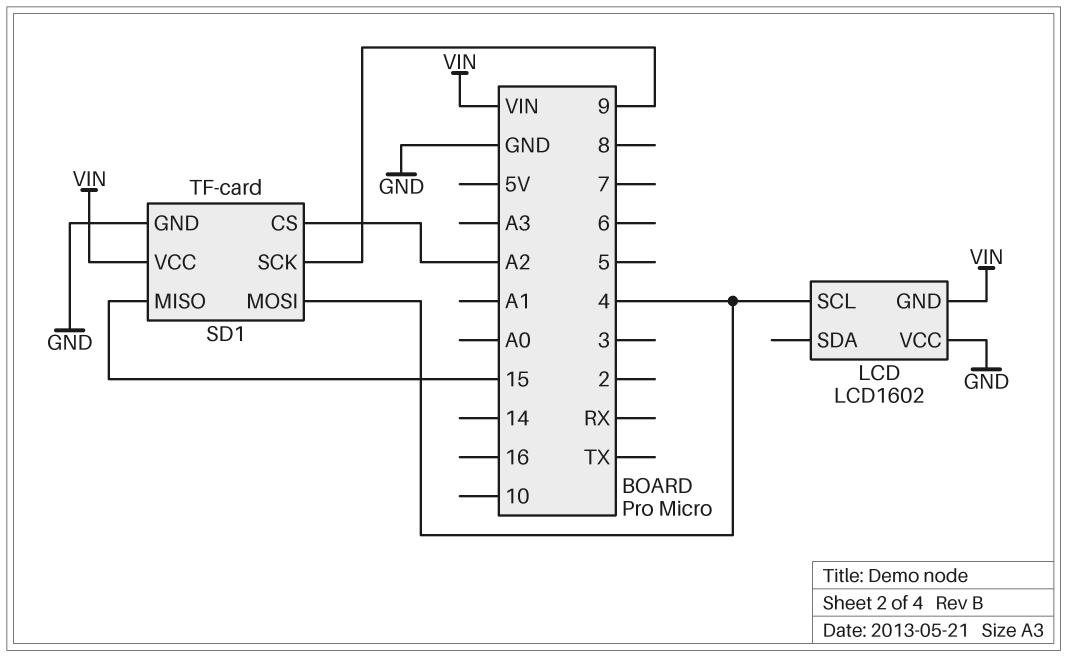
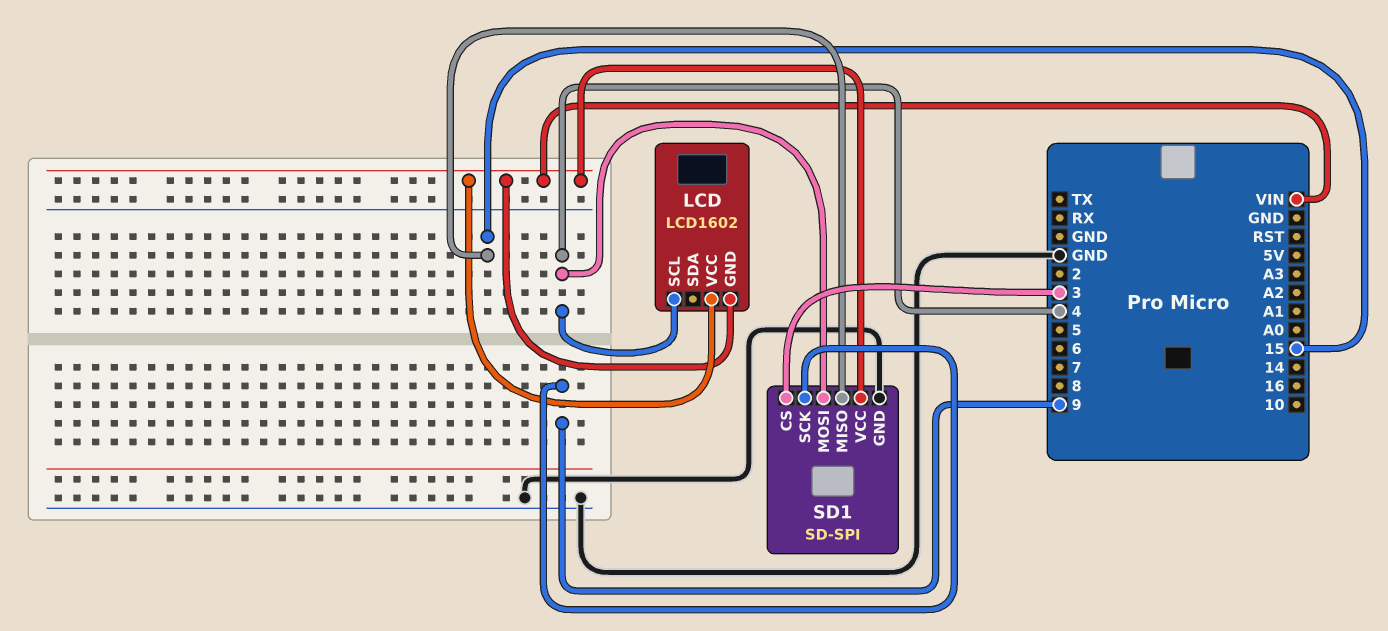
LCD pin VCC: GND -> VIN
SD1: TF-card -> SD-SPI
SD1 pin CS: A2 -> 3

